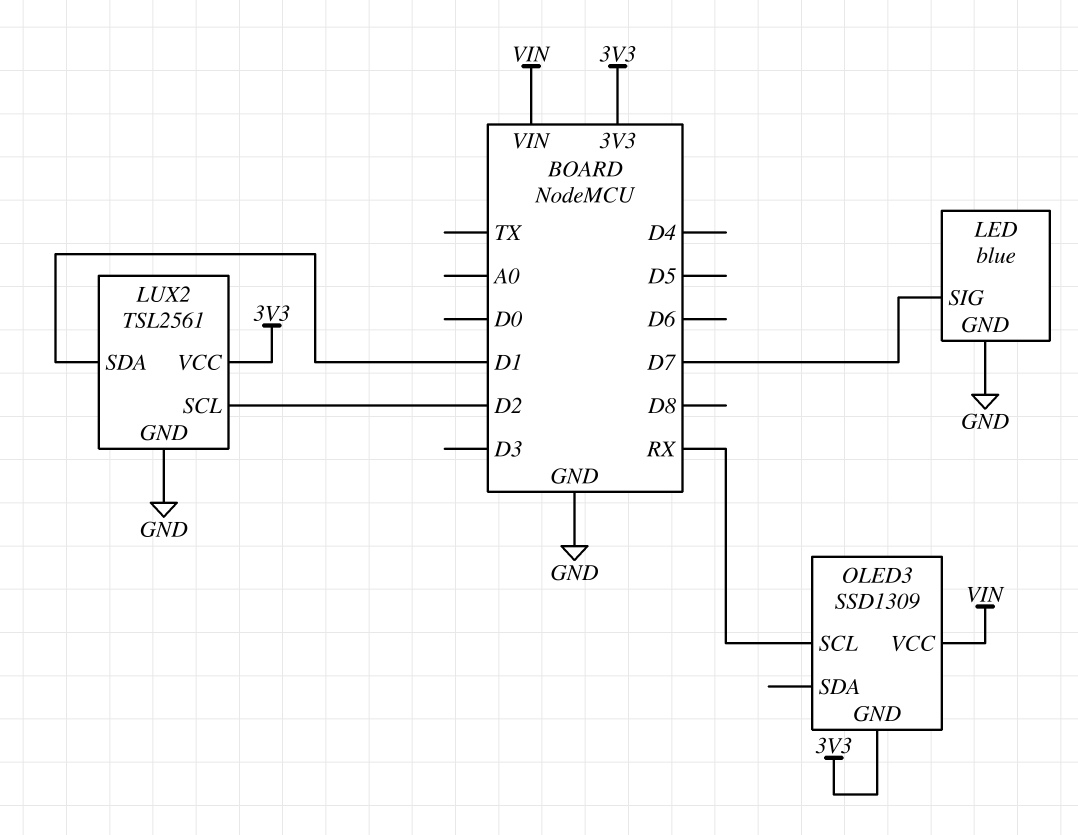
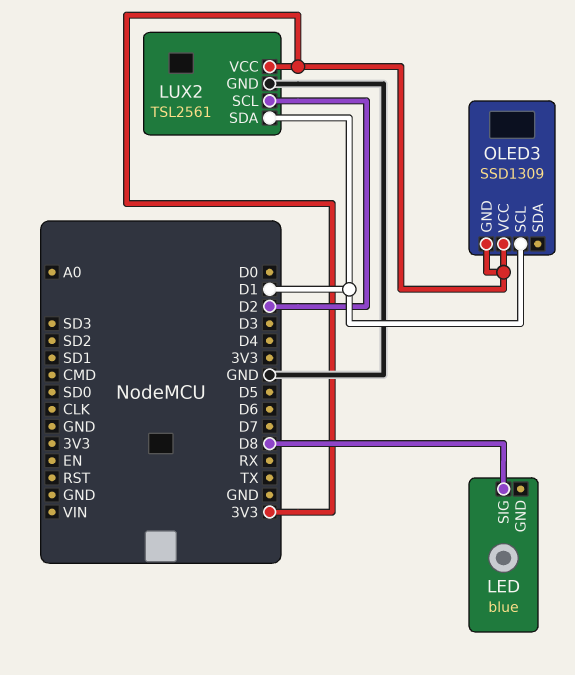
LED pin GND: GND -> none
LED pin SIG: D7 -> D8
OLED3 pin SCL: RX -> D1
OLED3 pin VCC: VIN -> 3V3

